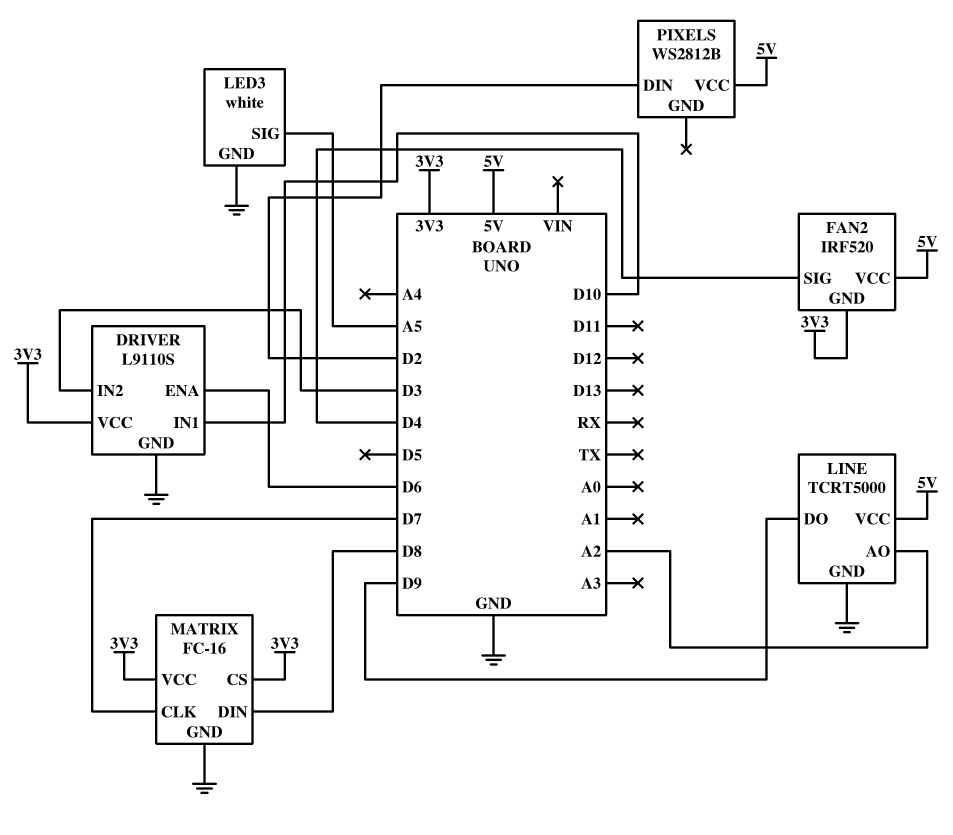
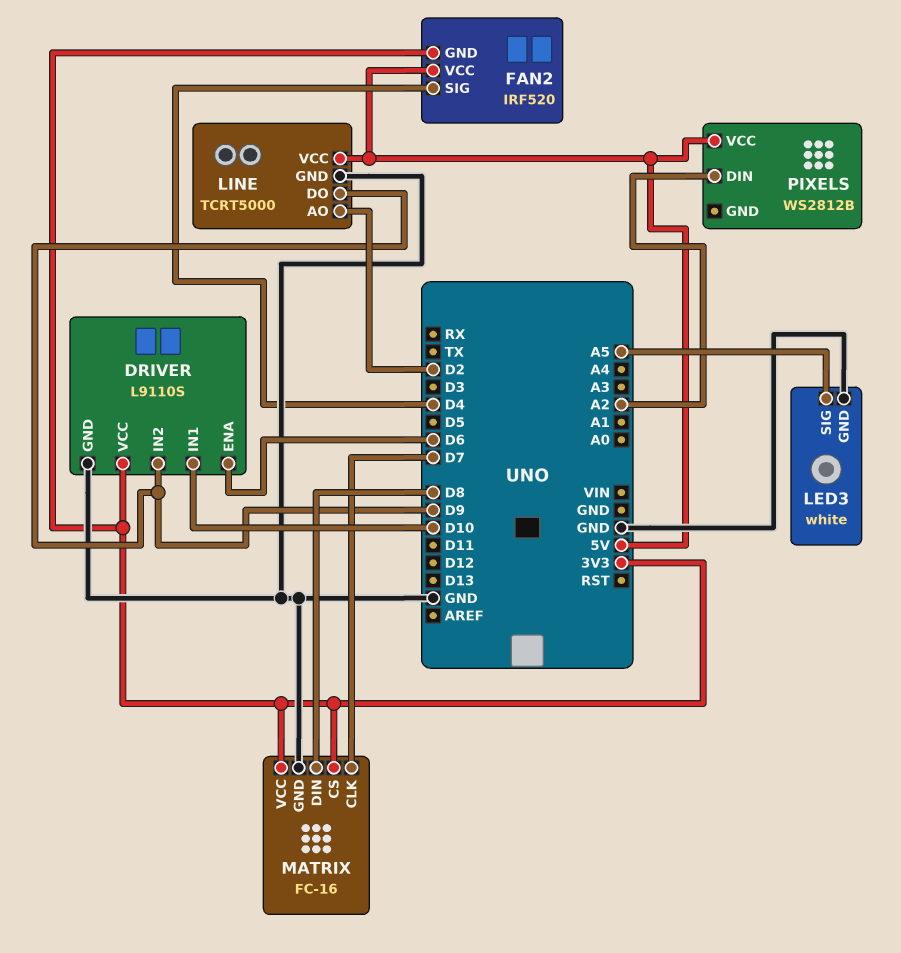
DRIVER pin IN2: D3 -> D9
LINE pin AO: A2 -> D2
PIXELS pin DIN: D2 -> A2

